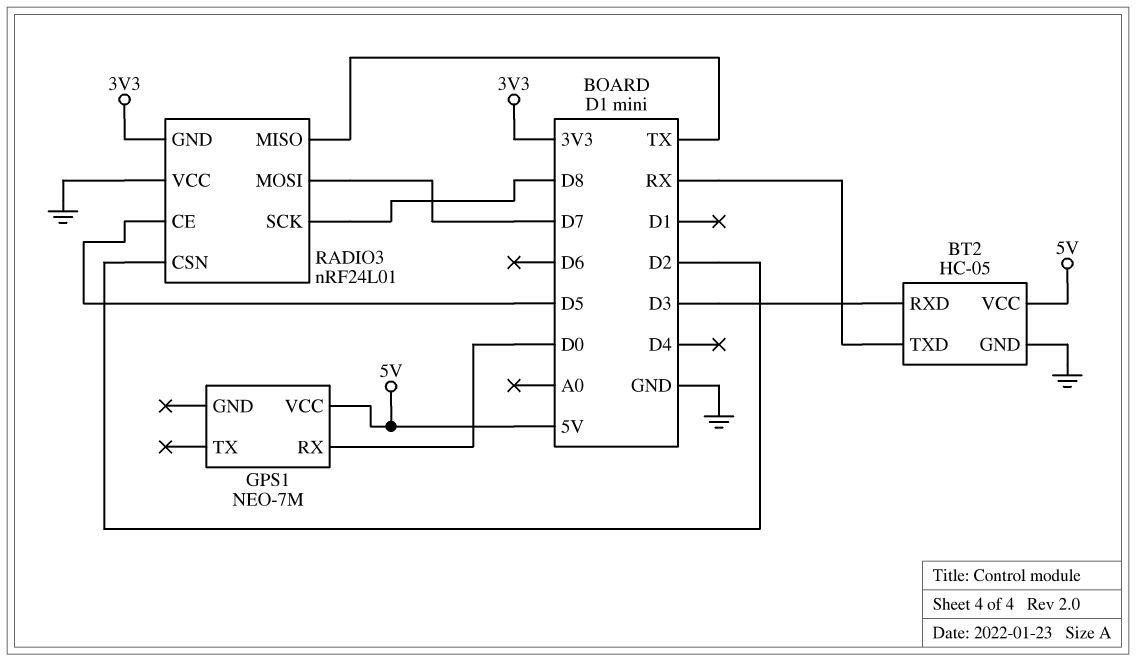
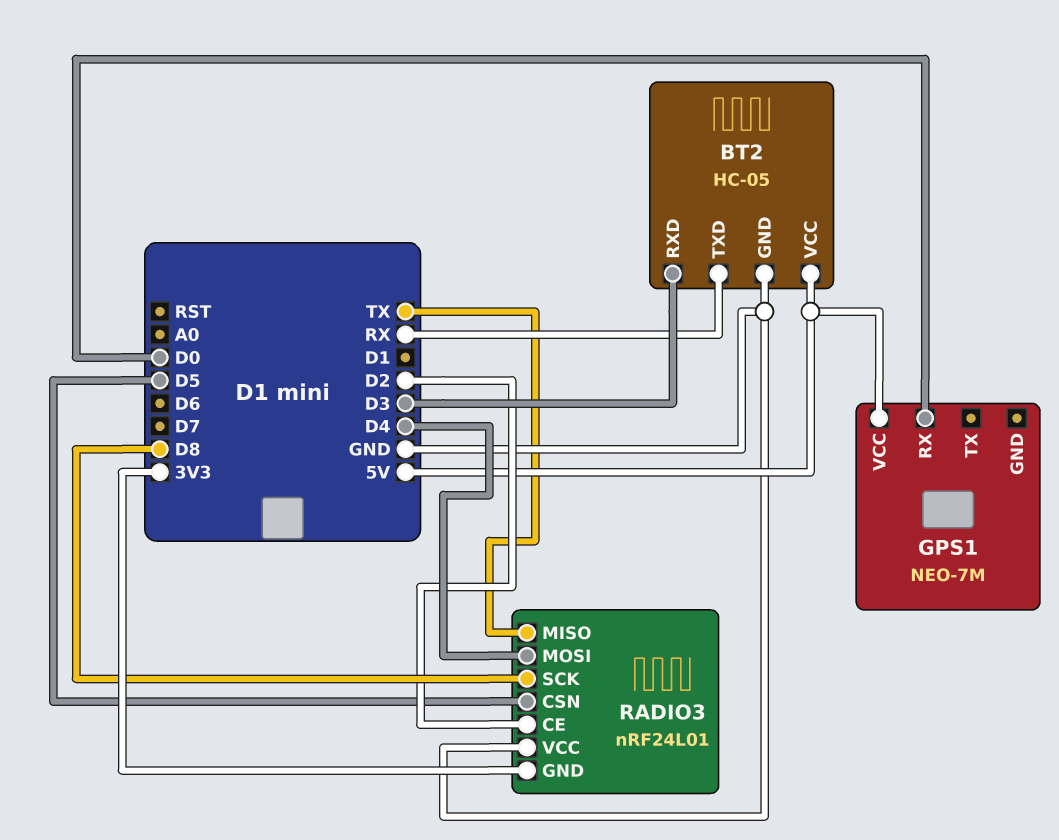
RADIO3 pin CE: D5 -> D2
RADIO3 pin CSN: D2 -> D5
RADIO3 pin MOSI: D7 -> D4

